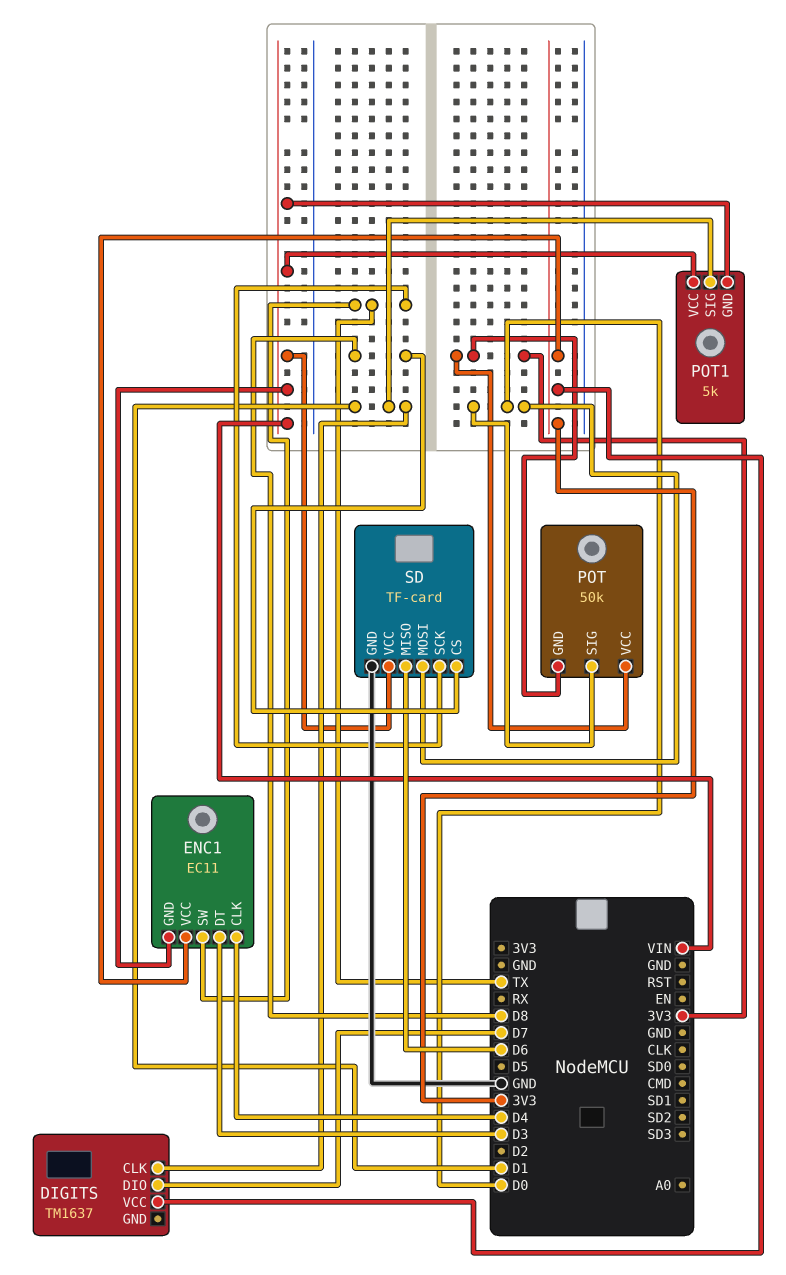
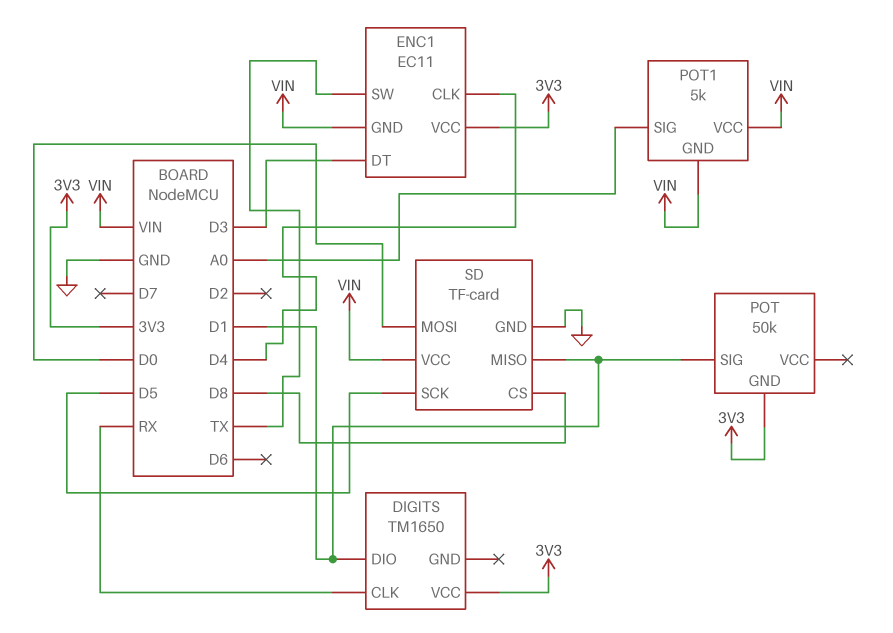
DIGITS: TM1637 -> TM1650
DIGITS pin CLK: D1 -> RX
DIGITS pin DIO: D7 -> D1
POT pin SIG: D0 -> D1
POT pin VCC: 3V3 -> none
POT1 pin SIG: D1 -> A0
SD pin MISO: D6 -> D1
SD pin SCK: TX -> D5

